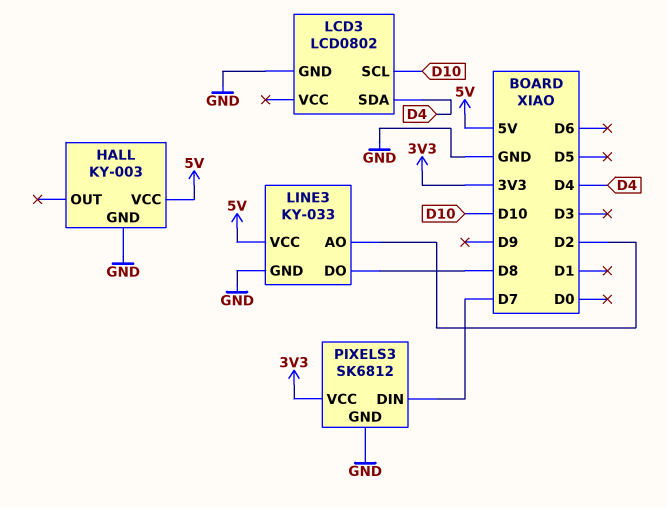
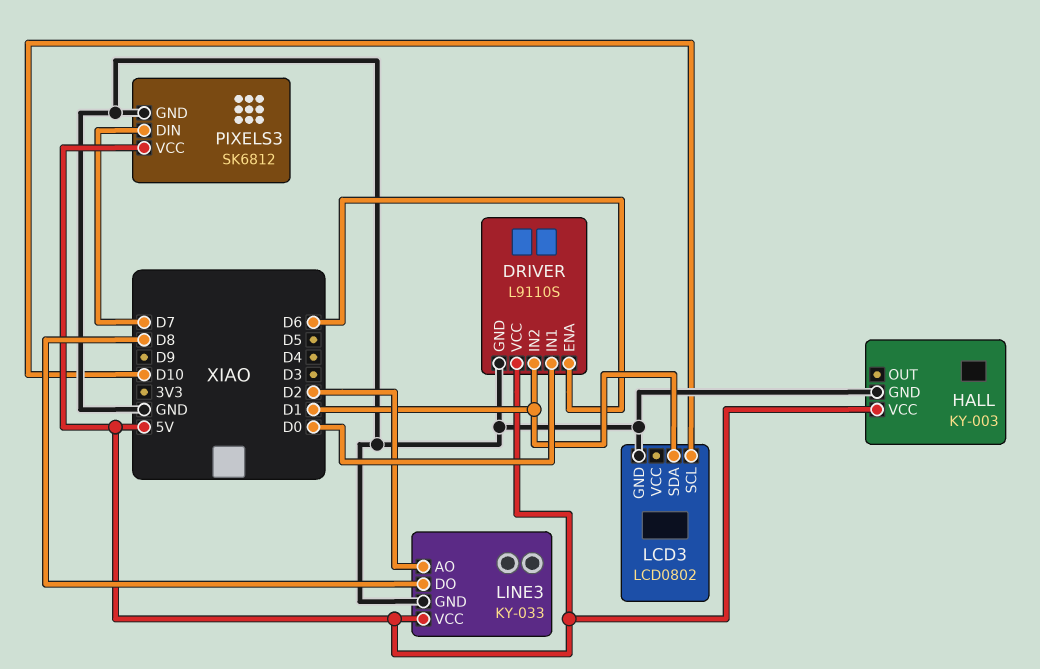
DRIVER: none -> L9110S
DRIVER pin ENA: none -> D6
DRIVER pin GND: none -> GND
DRIVER pin IN1: none -> D0
DRIVER pin IN2: none -> D1
DRIVER pin VCC: none -> 5V
LCD3 pin SDA: D4 -> D1
PIXELS3 pin VCC: 3V3 -> 5V

